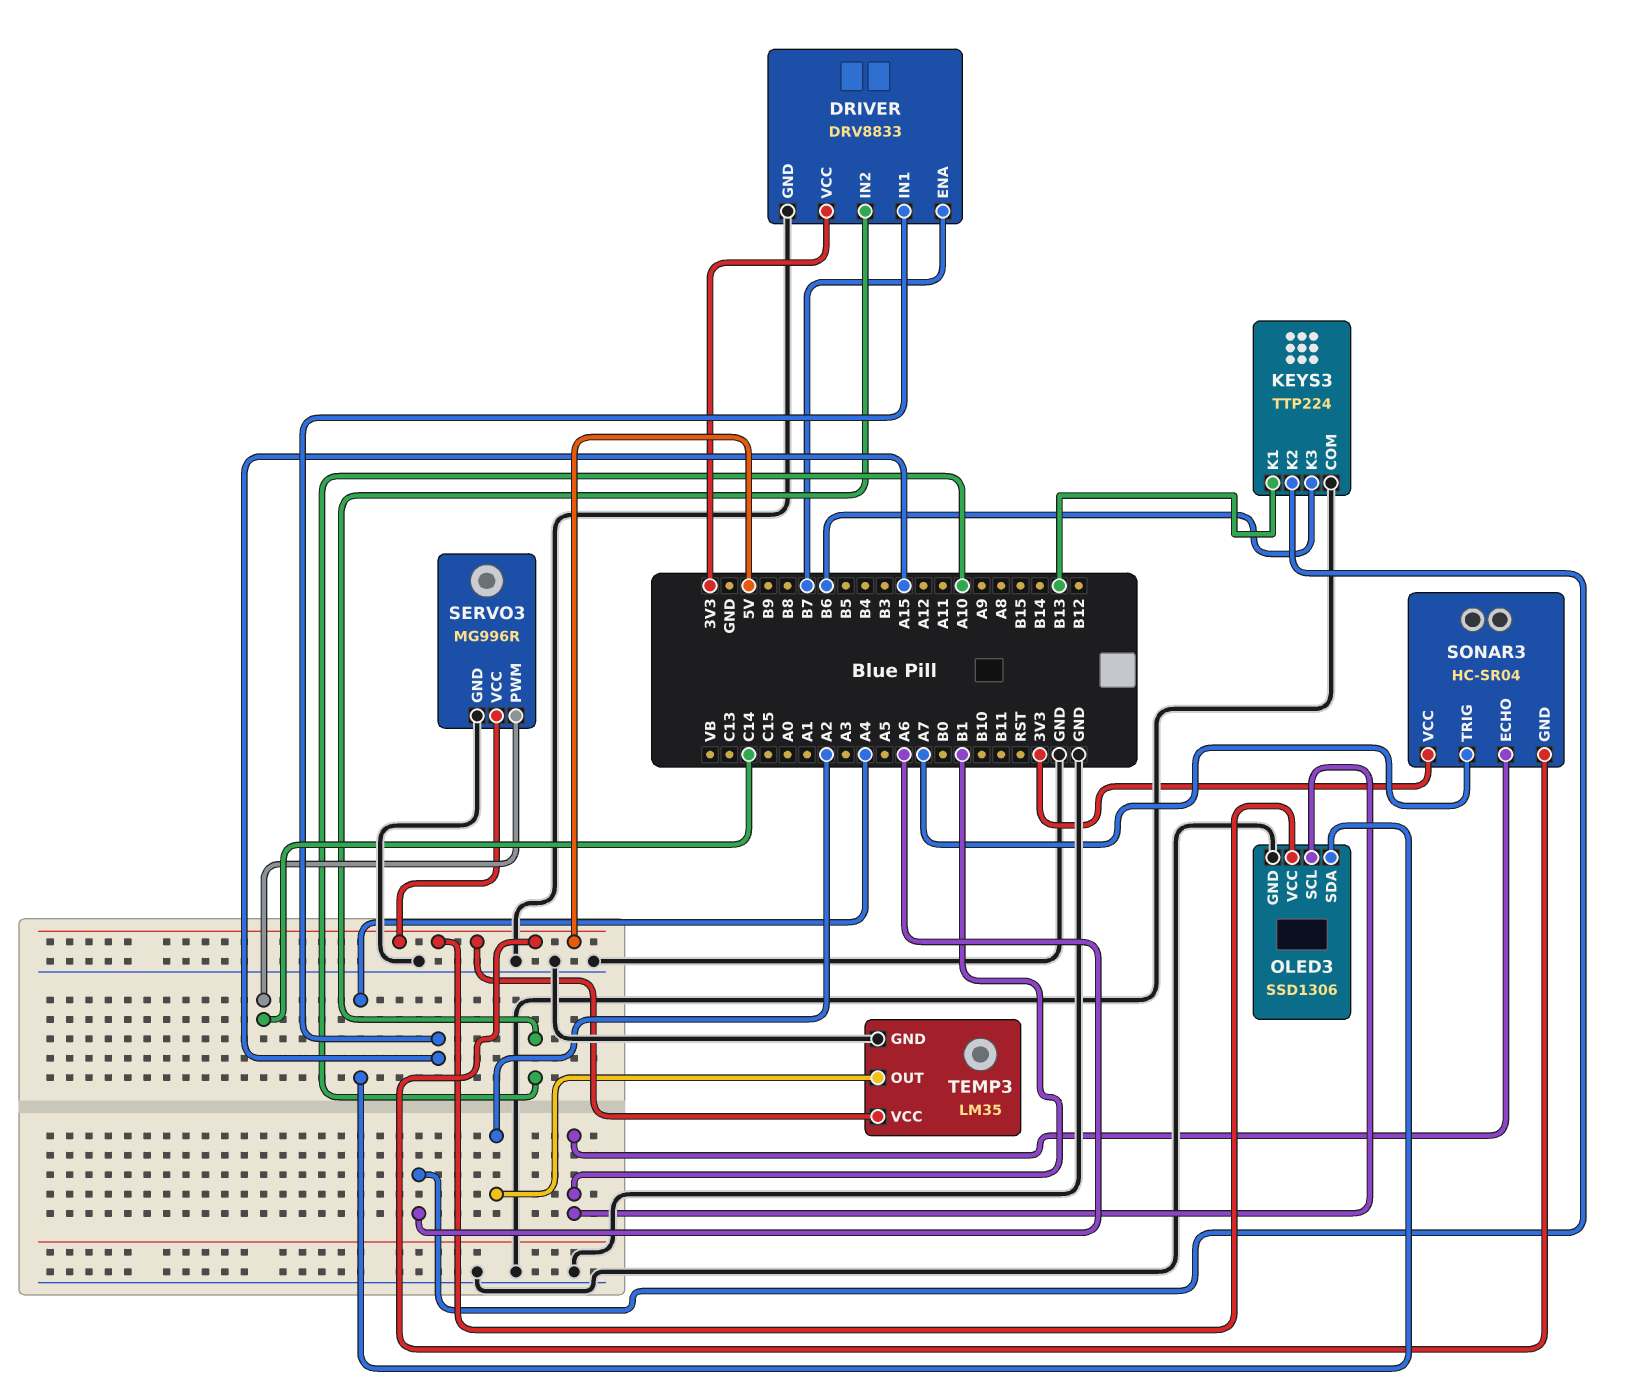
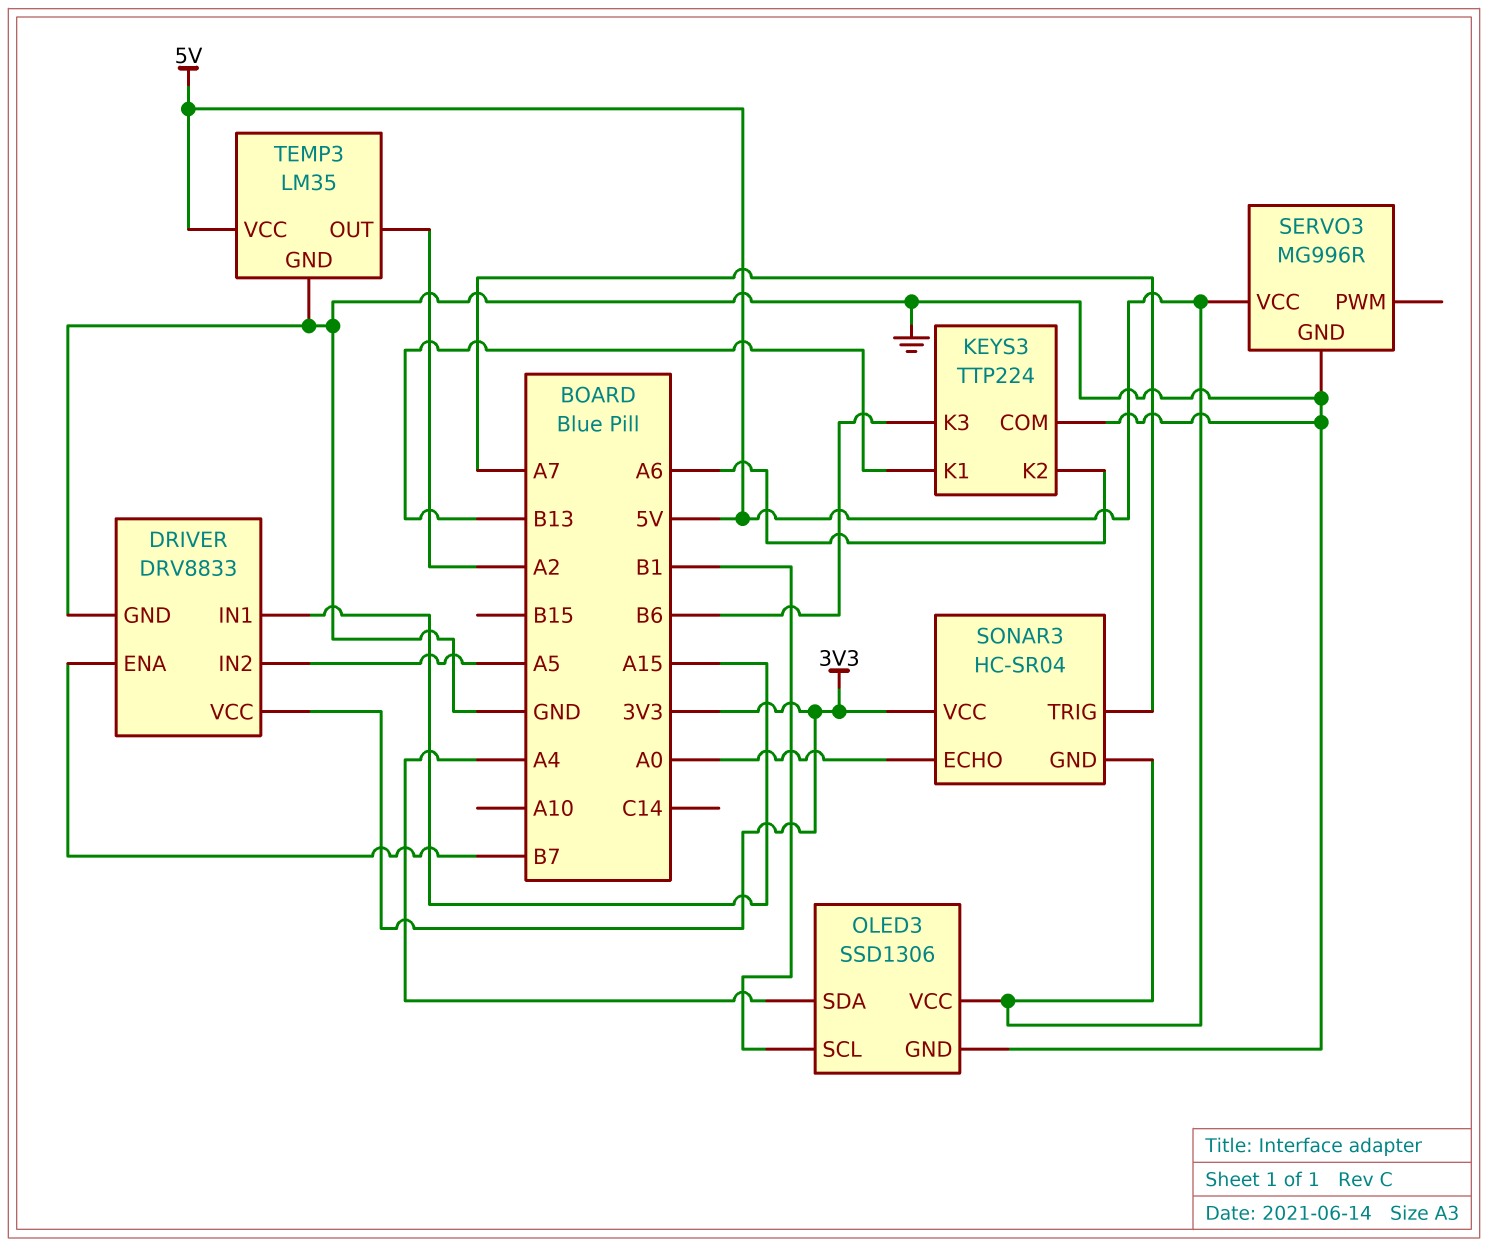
DRIVER pin IN2: A10 -> A5
SERVO3 pin PWM: C14 -> none
SONAR3 pin ECHO: B1 -> A0

